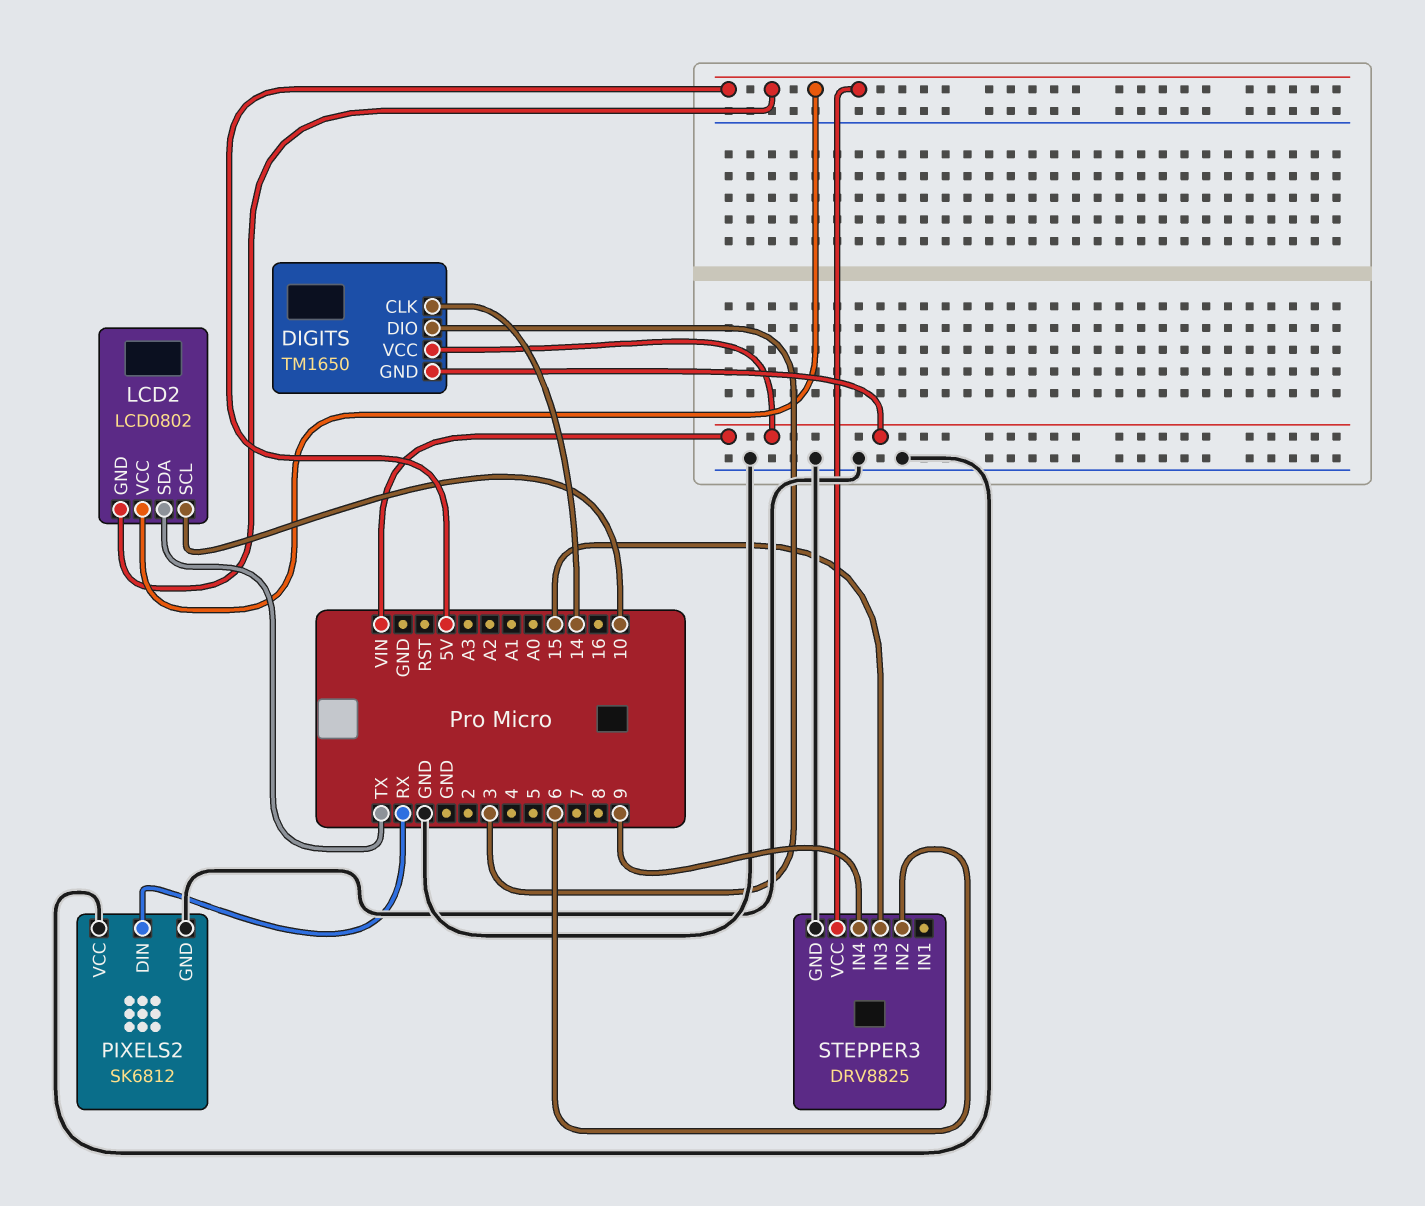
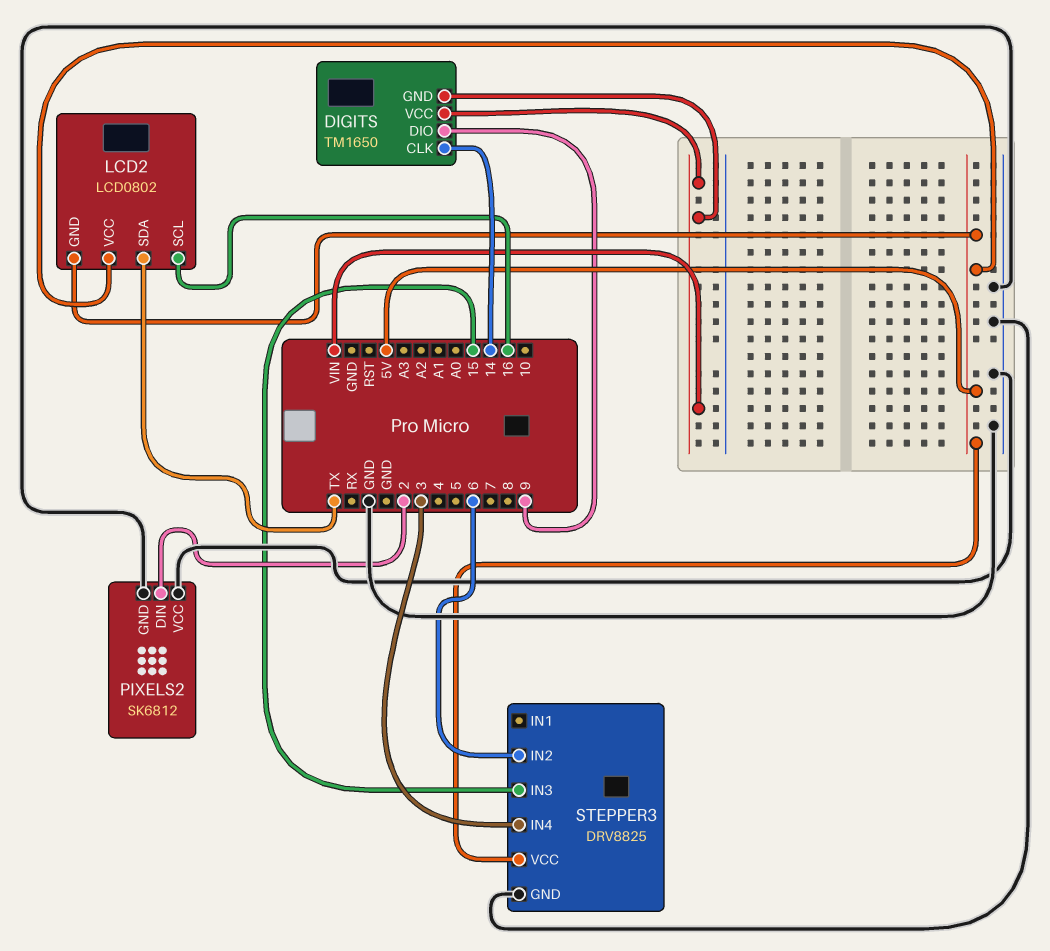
DIGITS pin DIO: 3 -> 9
LCD2 pin SCL: 10 -> 16
PIXELS2 pin DIN: RX -> 2
STEPPER3 pin IN4: 9 -> 3

